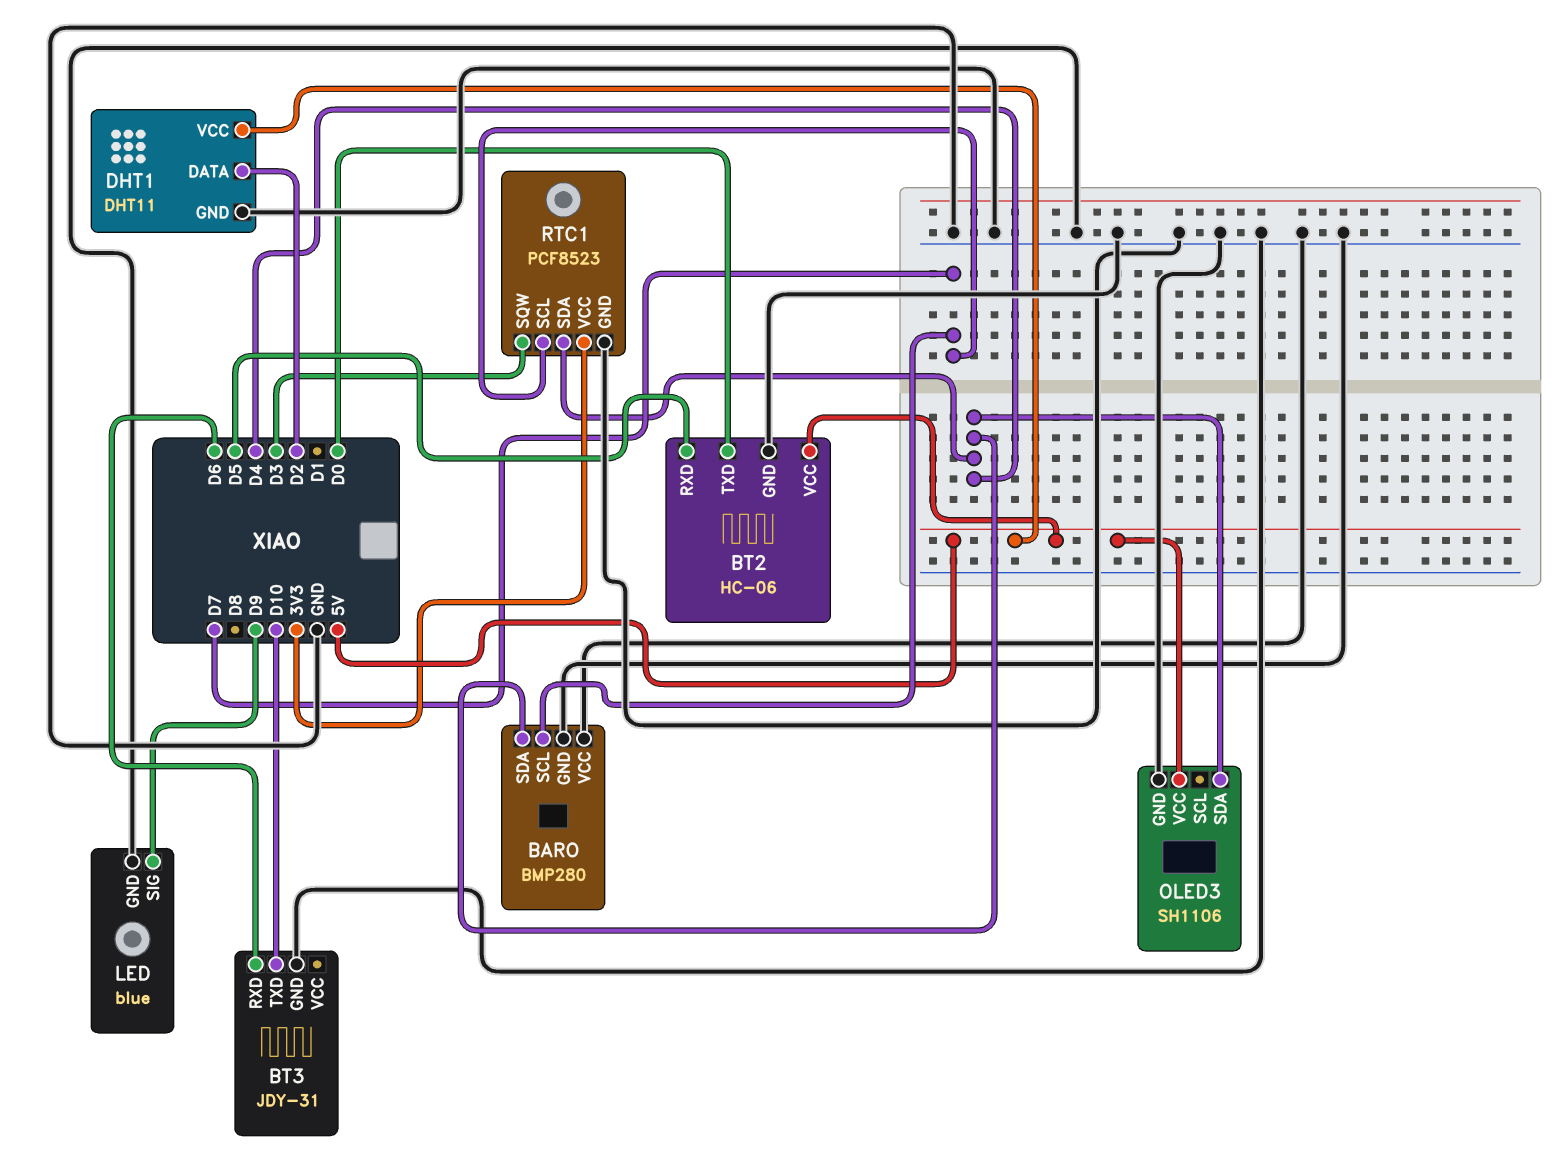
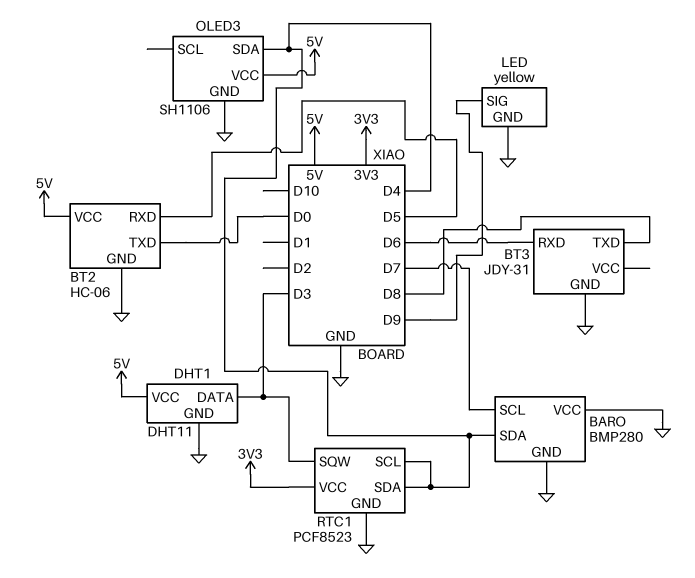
BT3 pin TXD: D10 -> D8
DHT1 pin DATA: D2 -> D3
LED: blue -> yellow
RTC1 pin SCL: D7 -> D4

